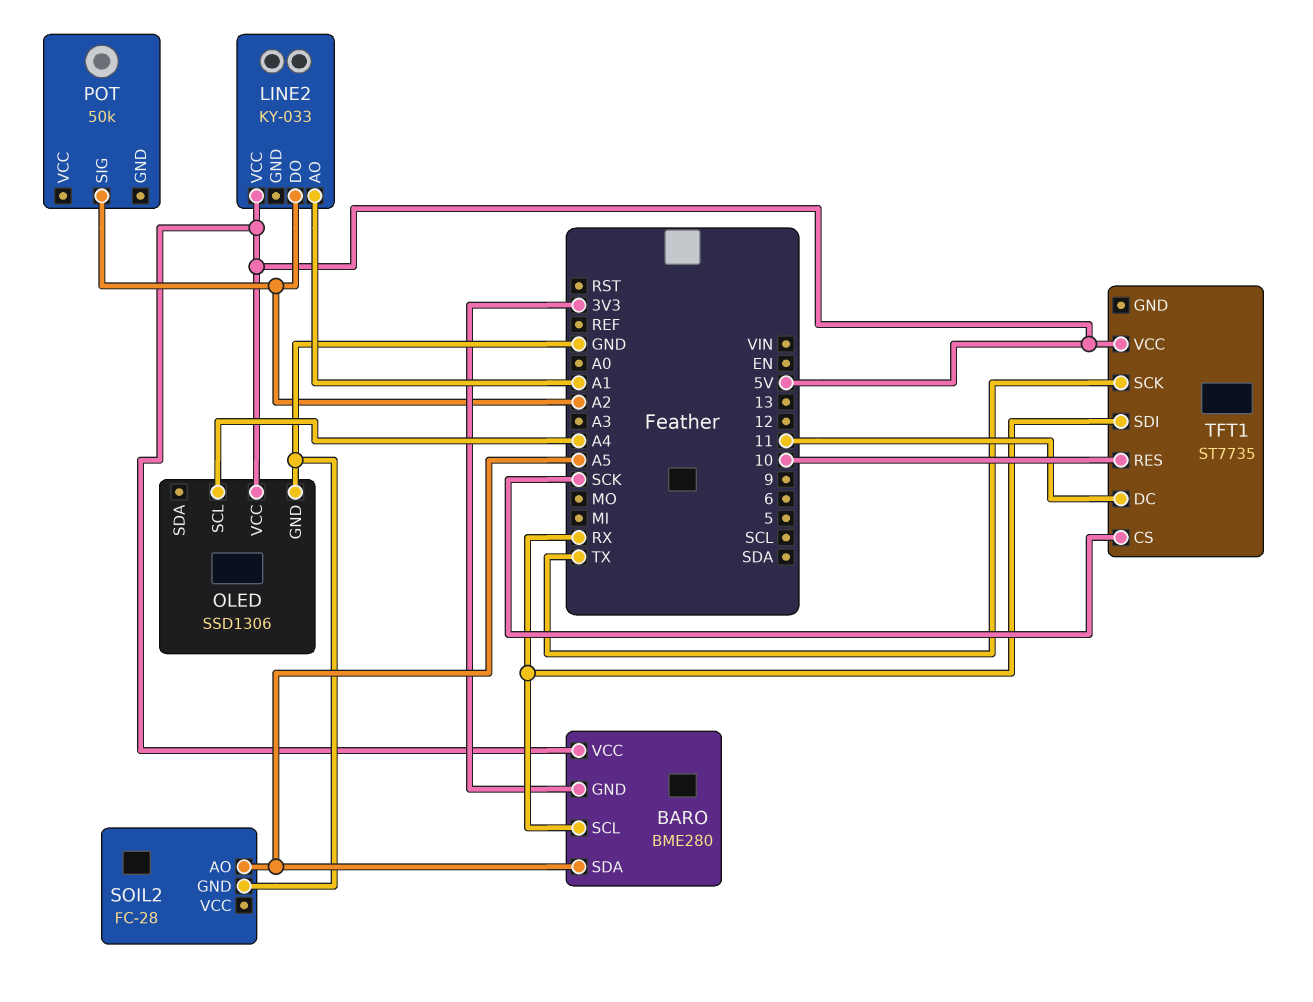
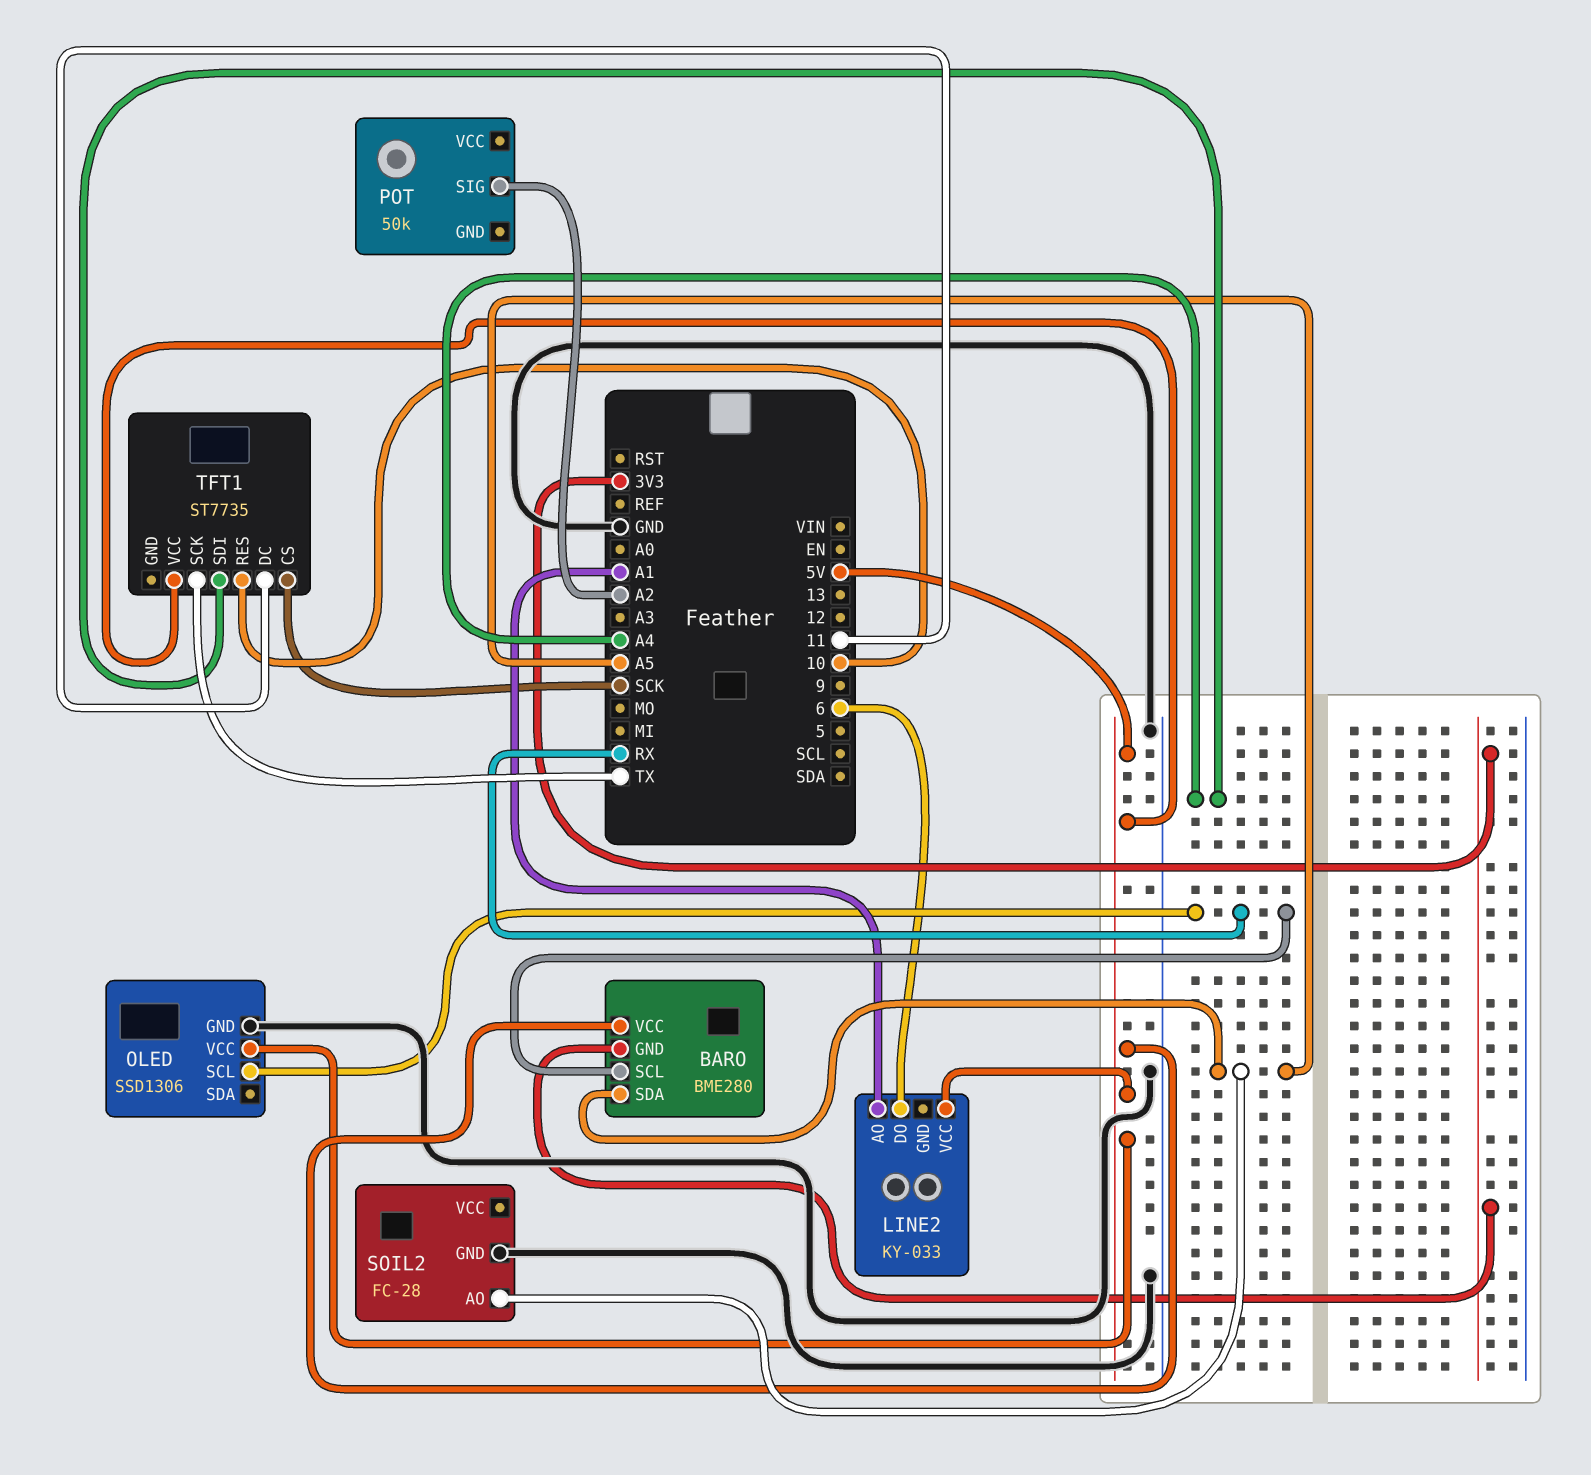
LINE2 pin DO: A2 -> 6
OLED pin SCL: A4 -> RX
TFT1 pin SDI: RX -> A4

